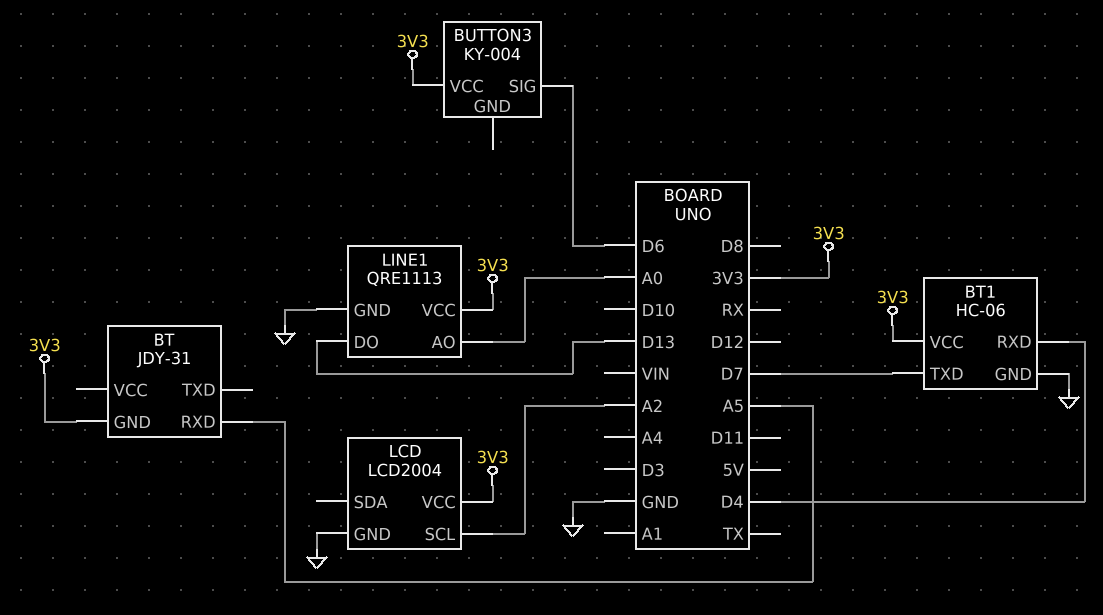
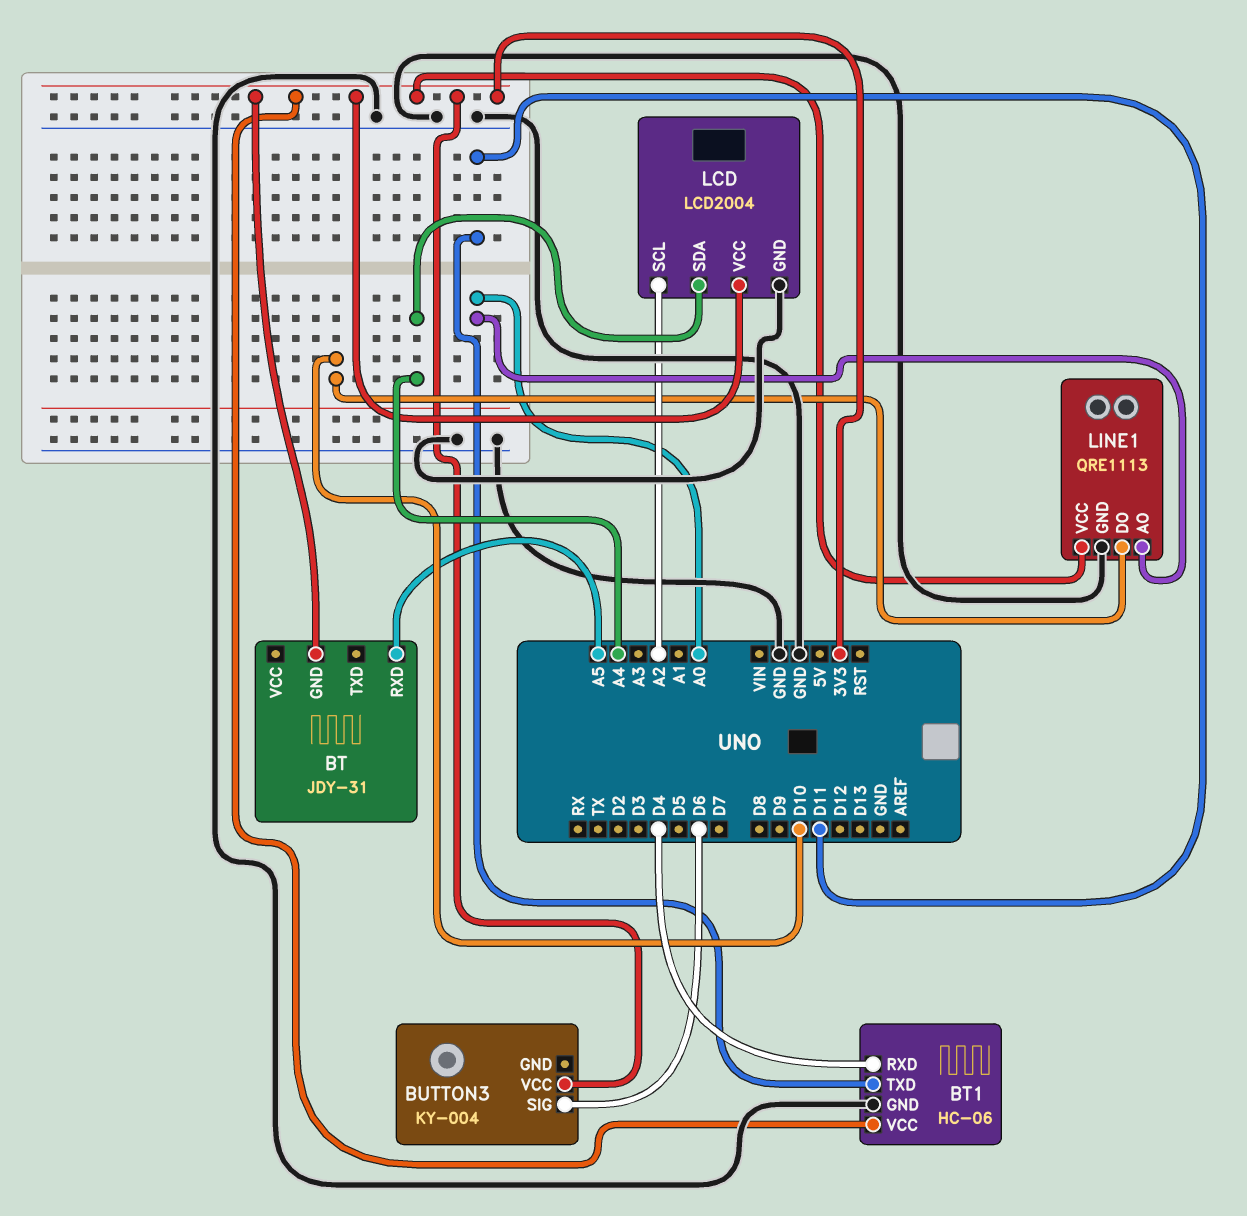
BT1 pin TXD: D7 -> D11
LCD pin SDA: none -> A4
LINE1 pin DO: D13 -> D10

